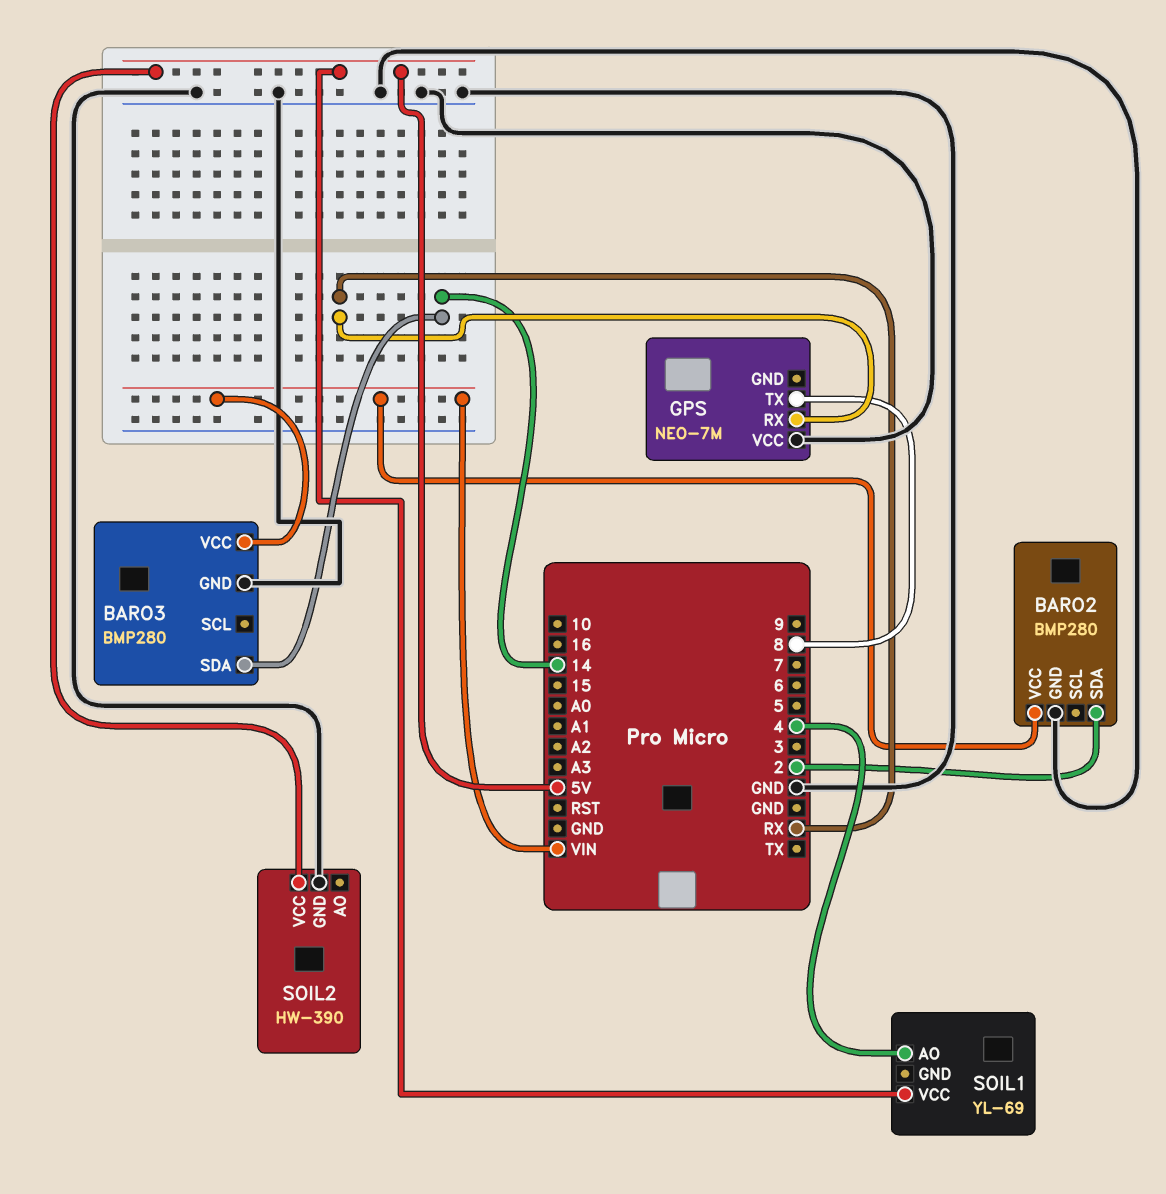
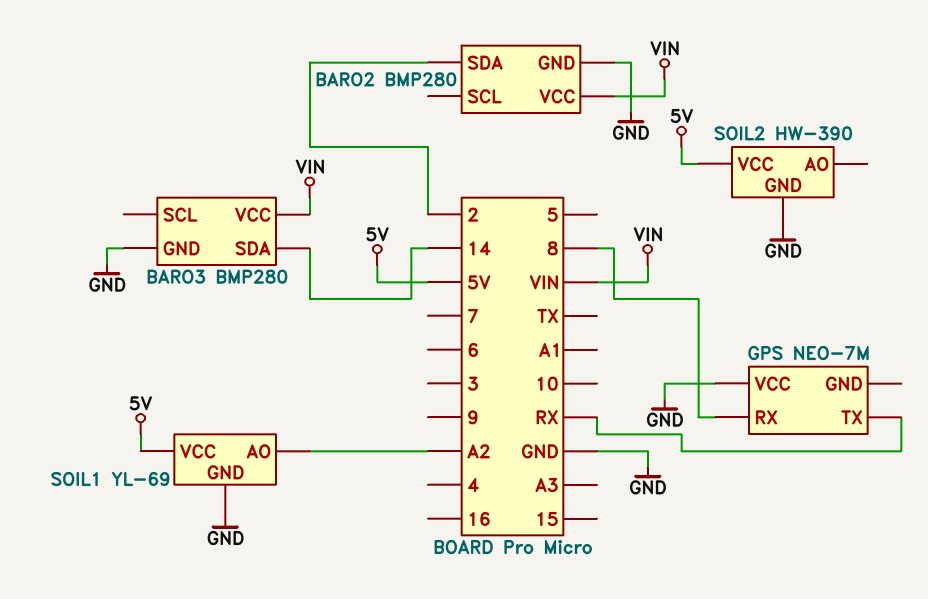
GPS pin RX: RX -> 8
GPS pin TX: 8 -> RX
SOIL1 pin AO: 4 -> A2
SOIL1 pin GND: none -> GND

